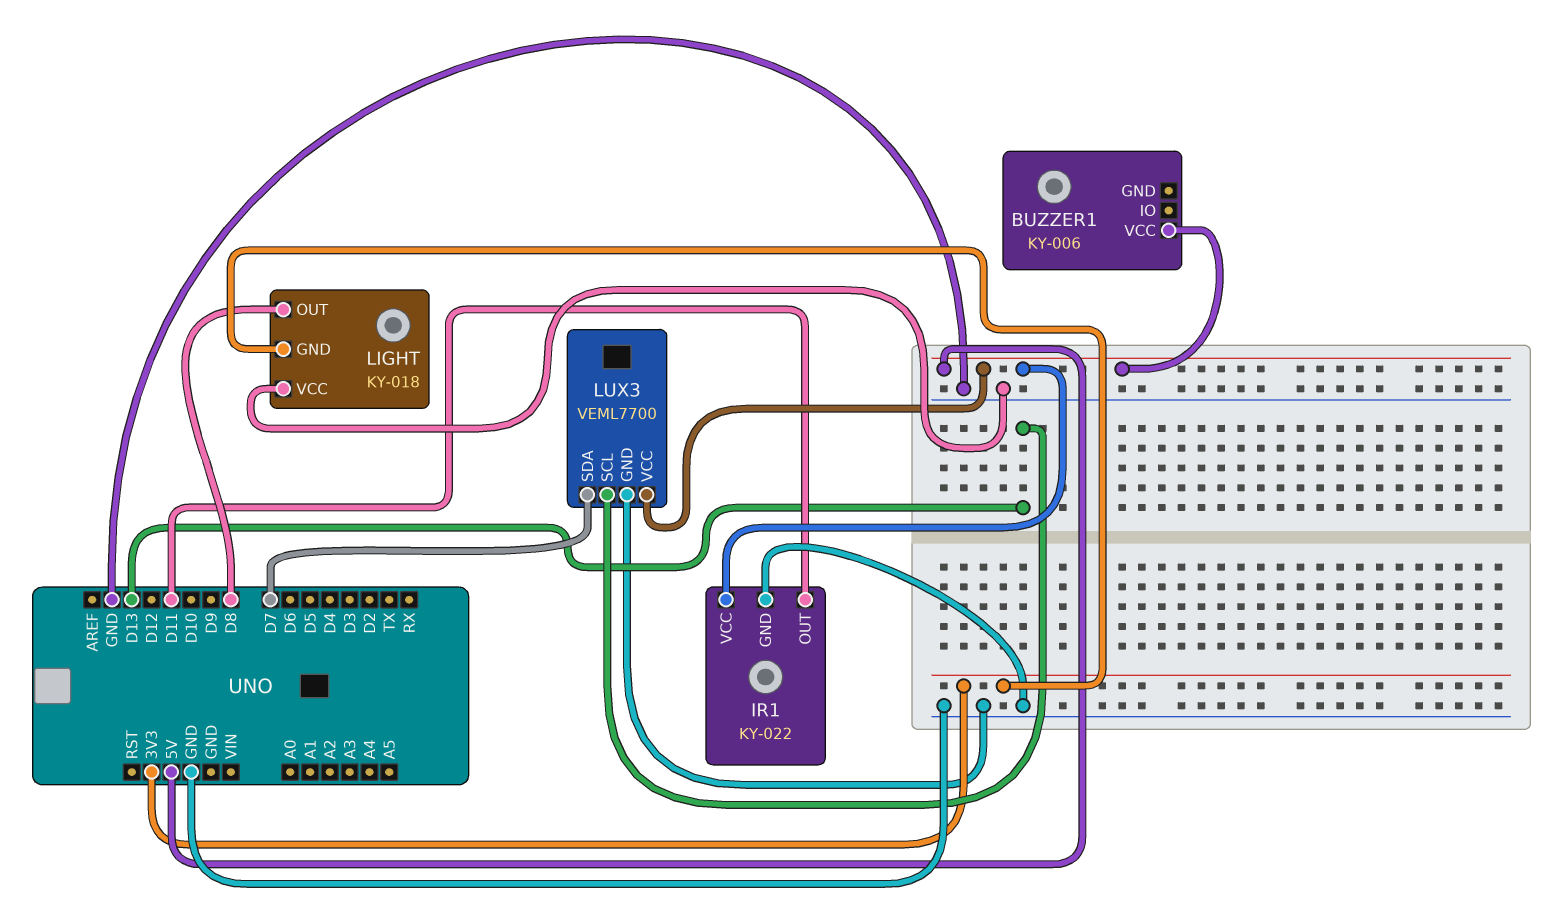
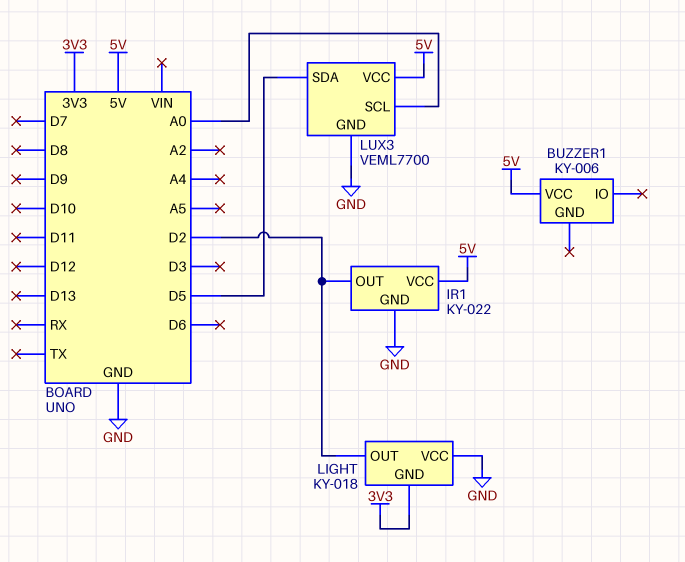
IR1 pin OUT: D11 -> D2
LIGHT pin OUT: D8 -> D2
LUX3 pin SCL: D13 -> A0
LUX3 pin SDA: D7 -> D5

